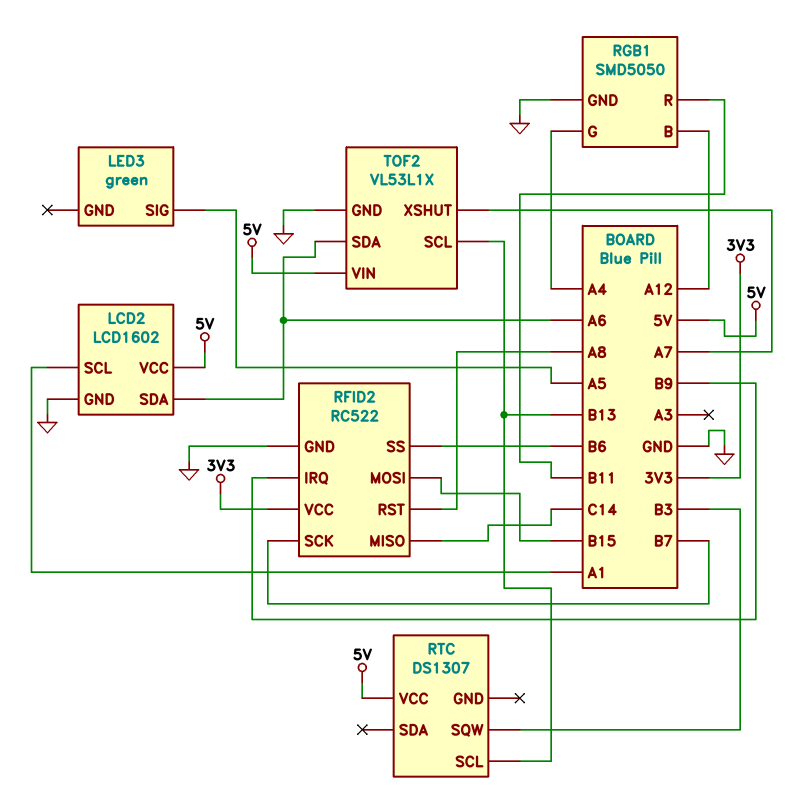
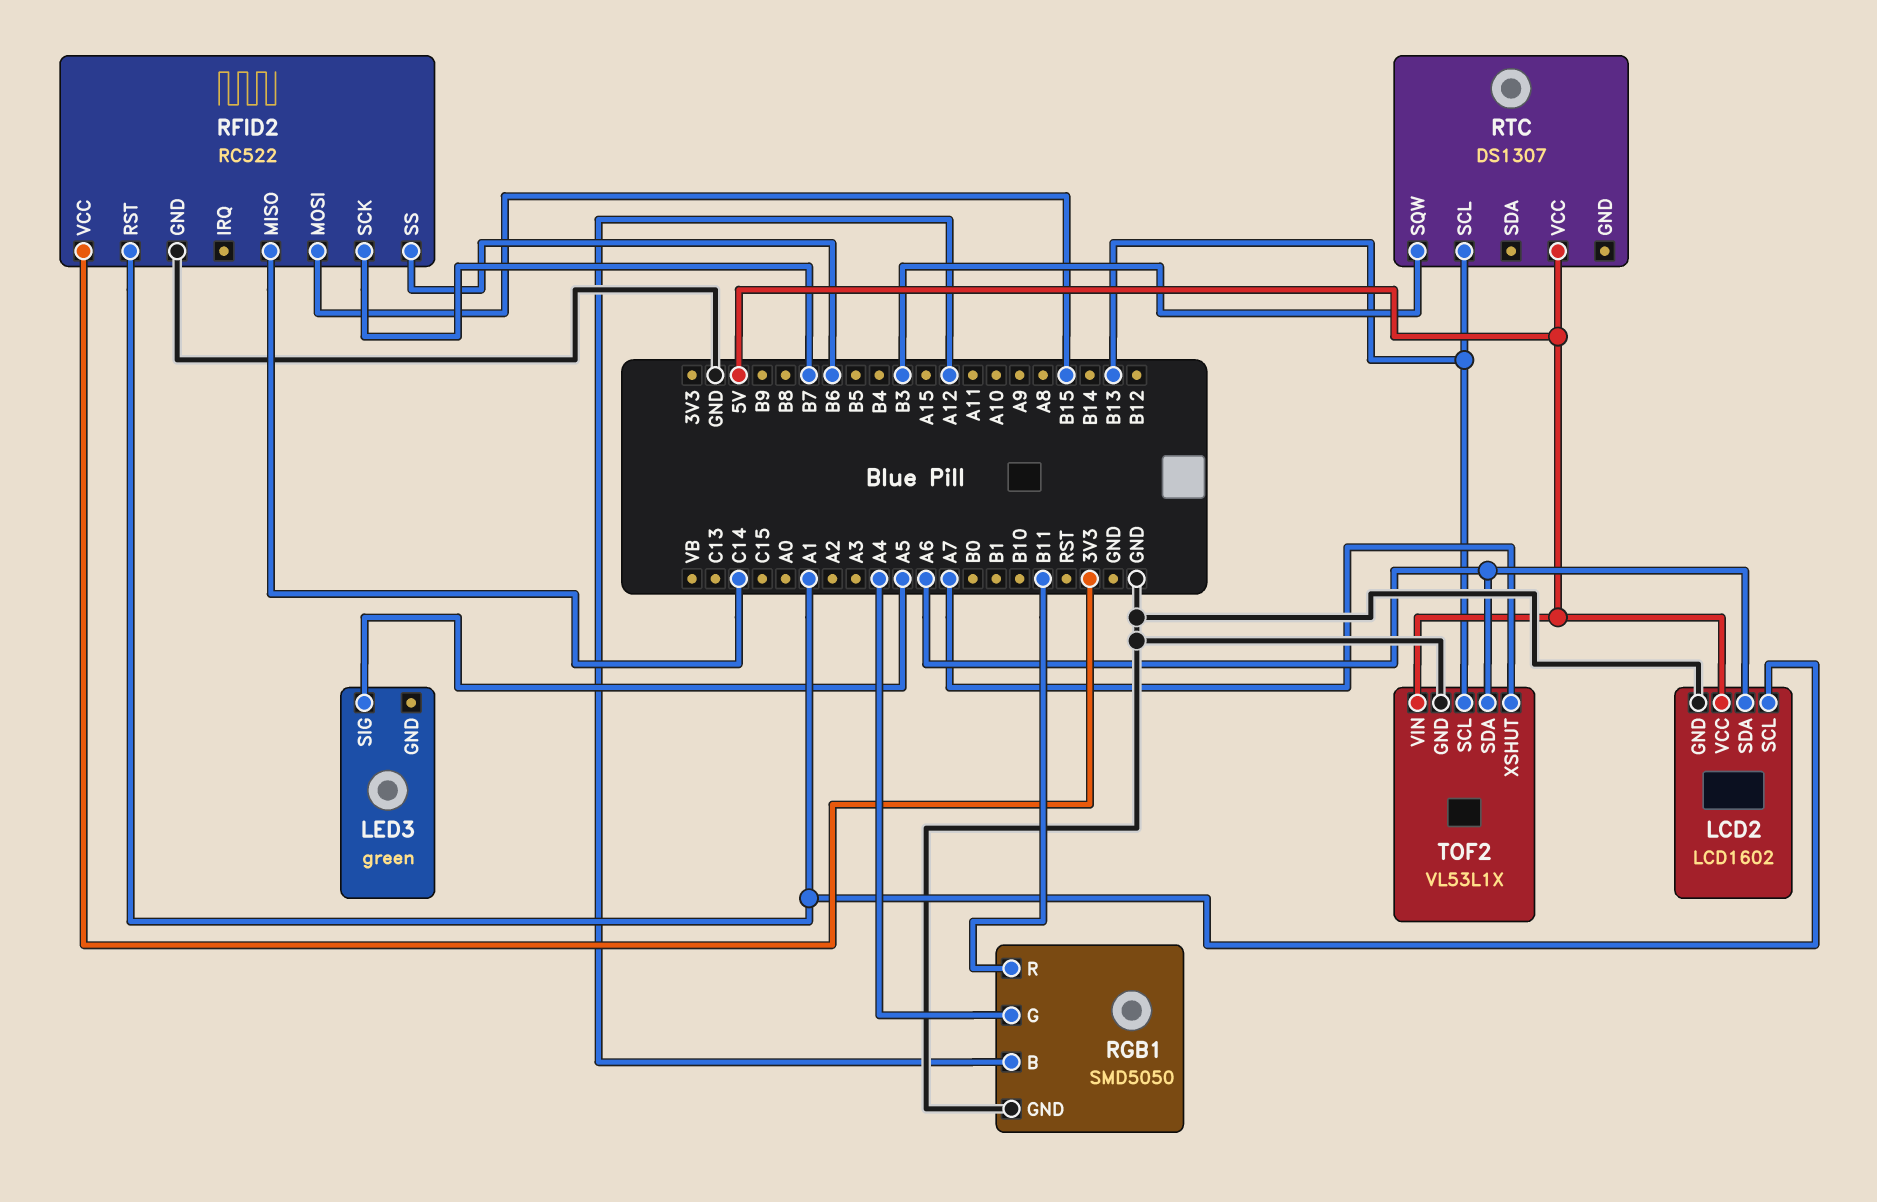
RFID2 pin IRQ: B9 -> none
RFID2 pin RST: A8 -> A1

